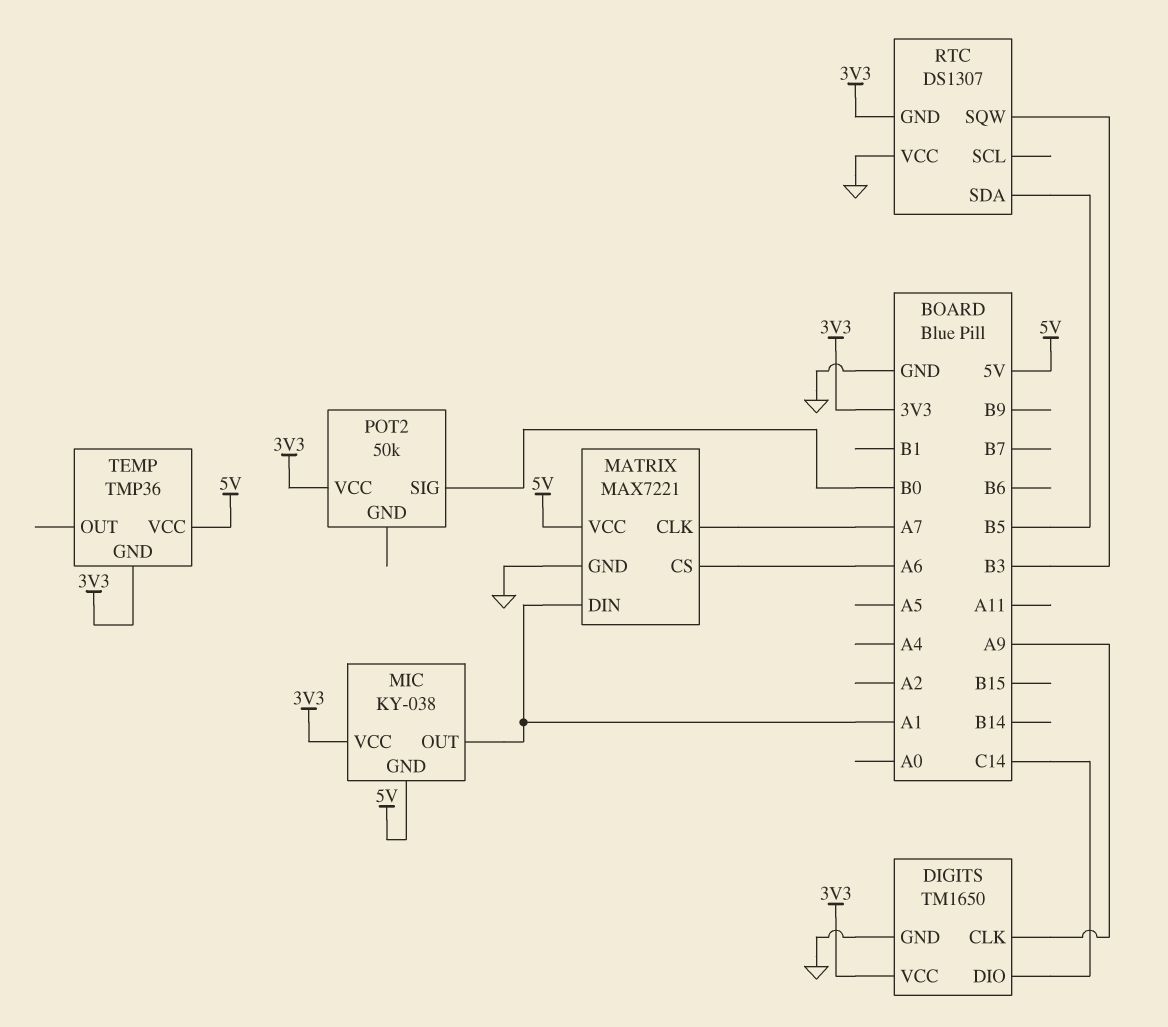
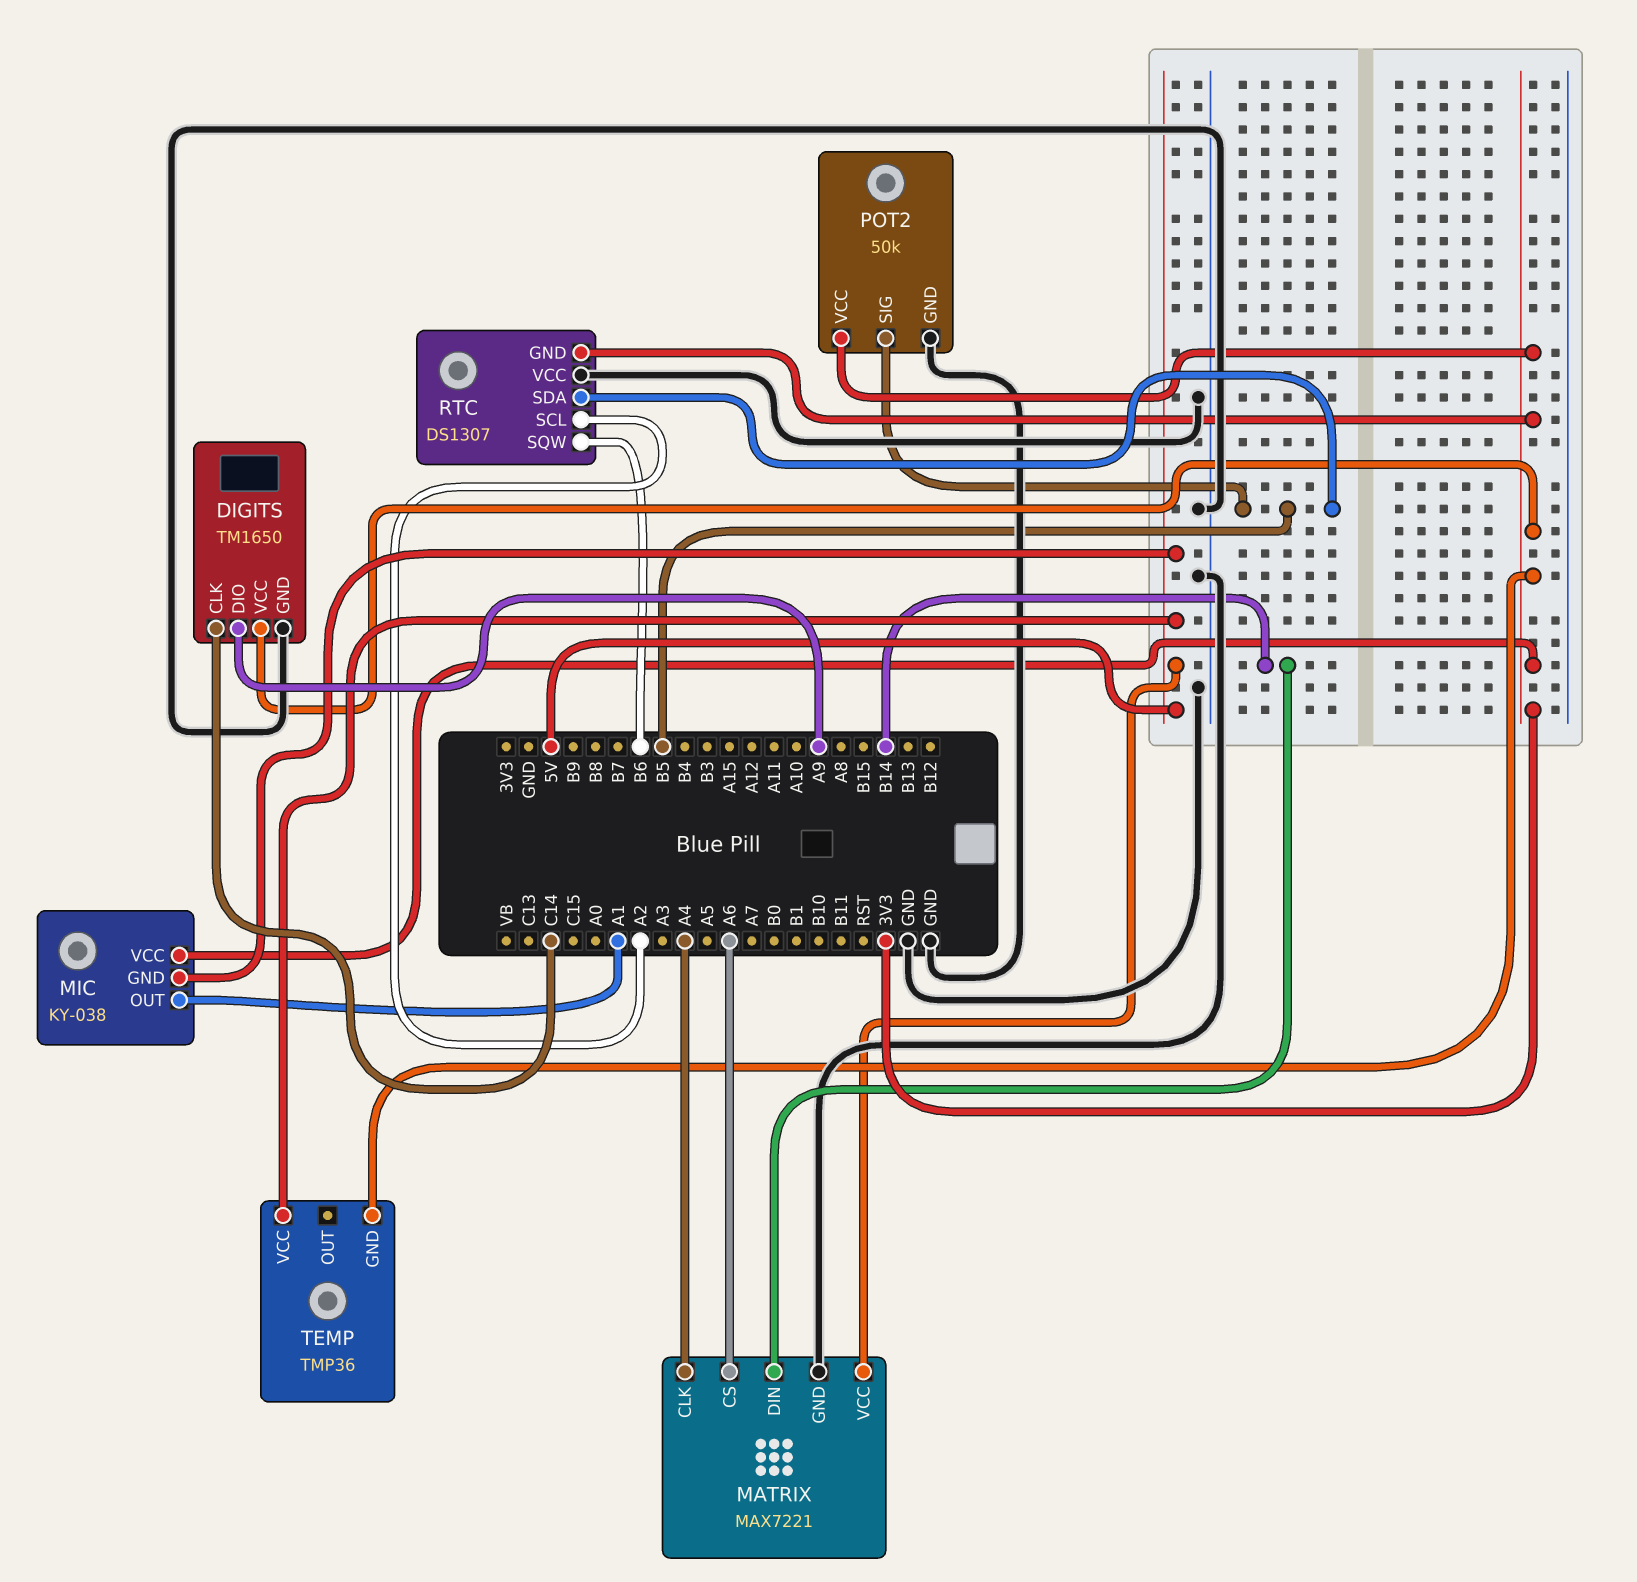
DIGITS pin CLK: A9 -> C14
DIGITS pin DIO: C14 -> A9
MATRIX pin CLK: A7 -> A4
MATRIX pin DIN: A1 -> B14
POT2 pin GND: none -> GND
POT2 pin SIG: B0 -> B5
RTC pin SCL: none -> A2
RTC pin SQW: B3 -> B6

